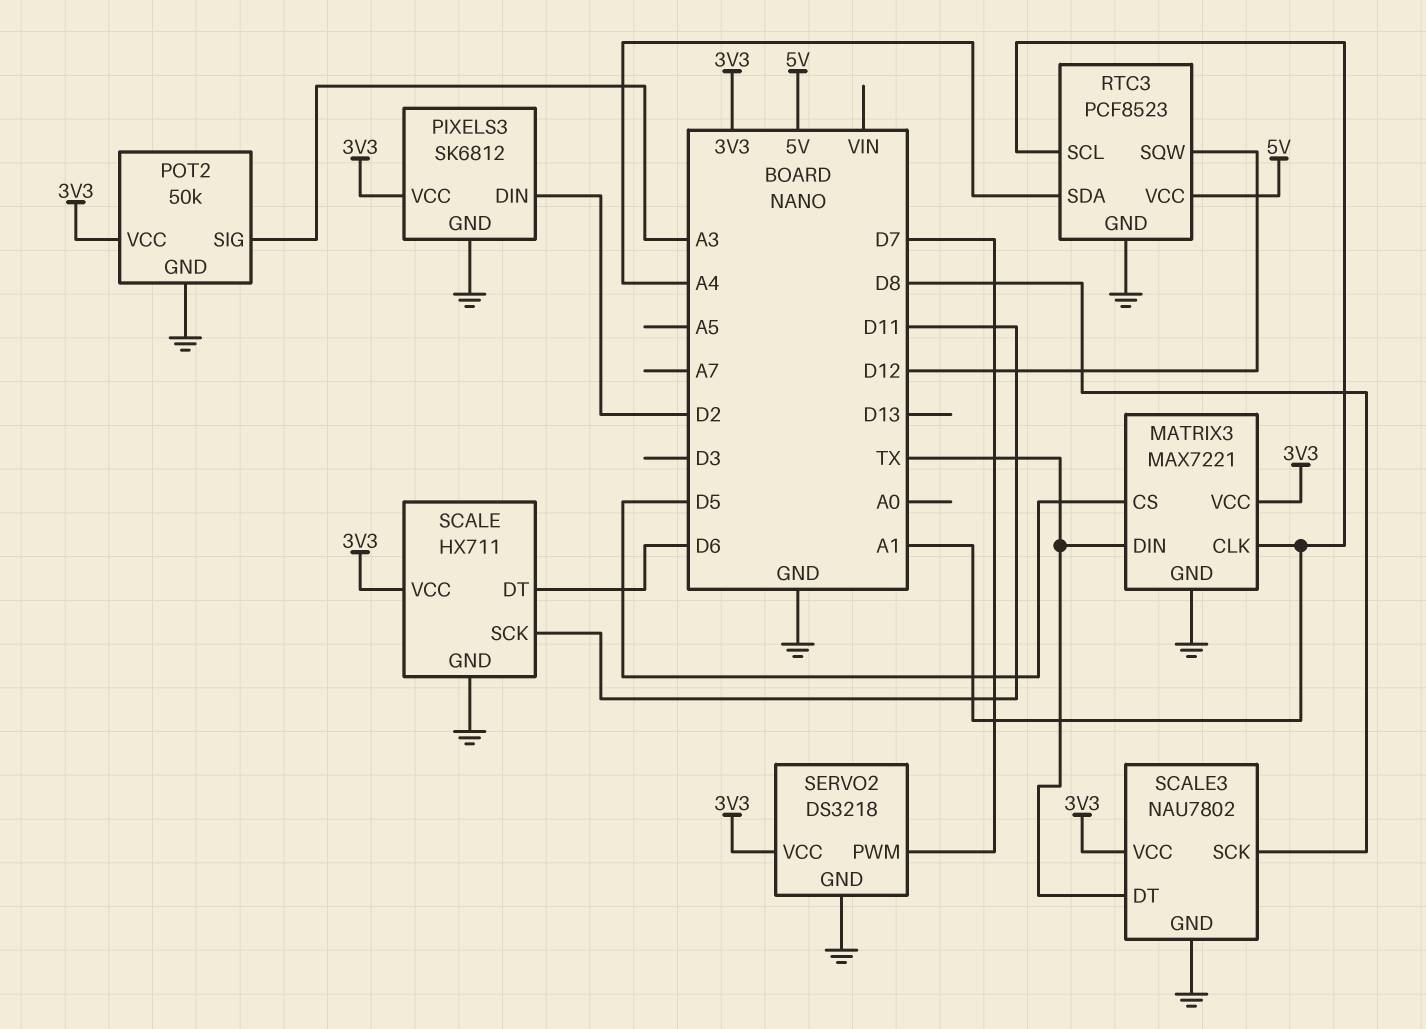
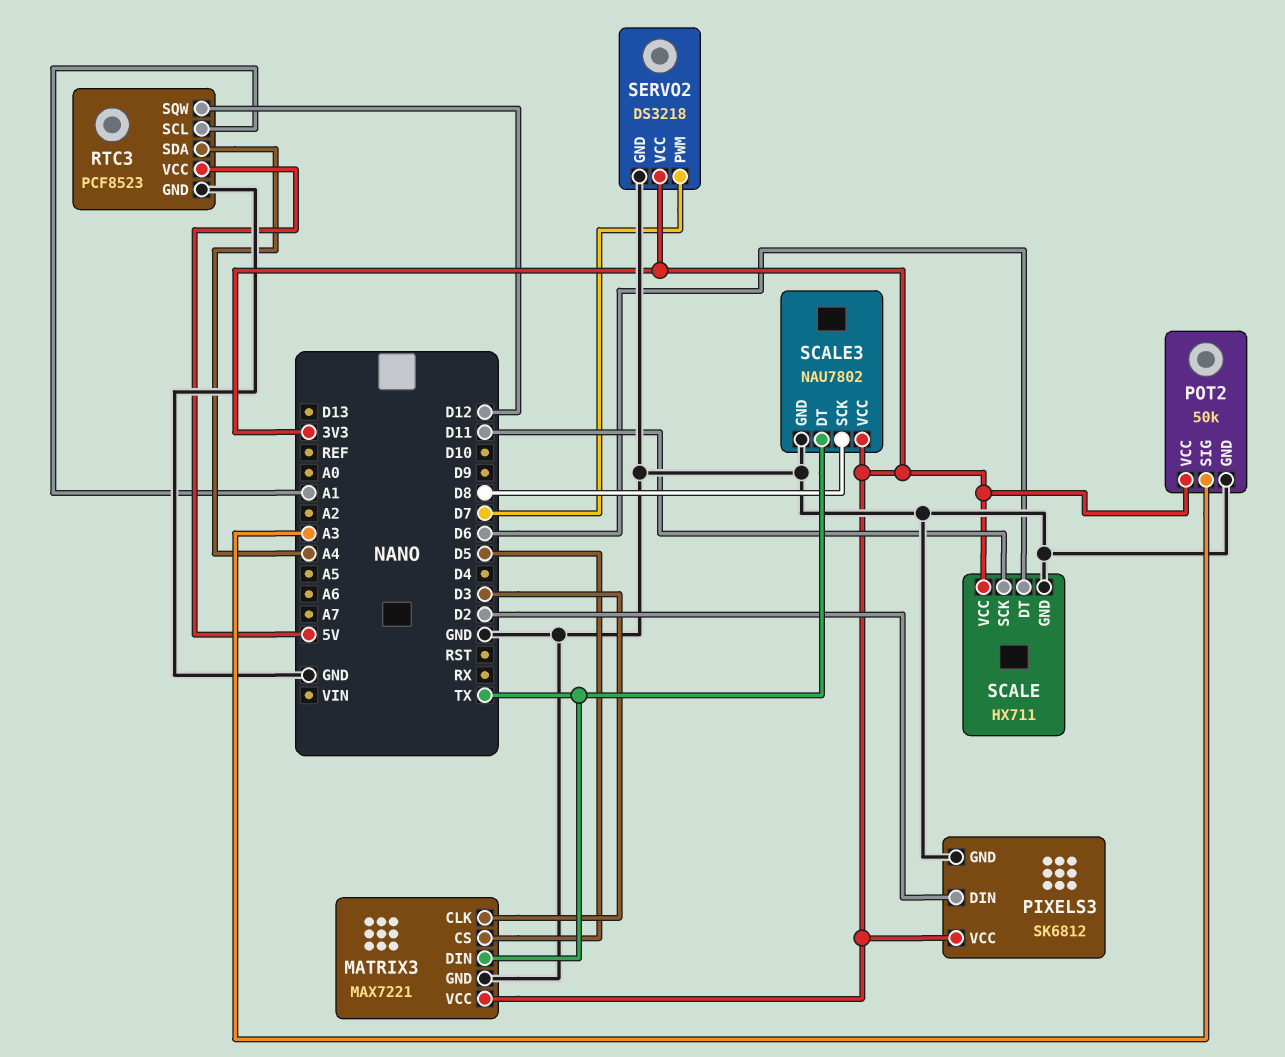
MATRIX3 pin CLK: A1 -> D3

